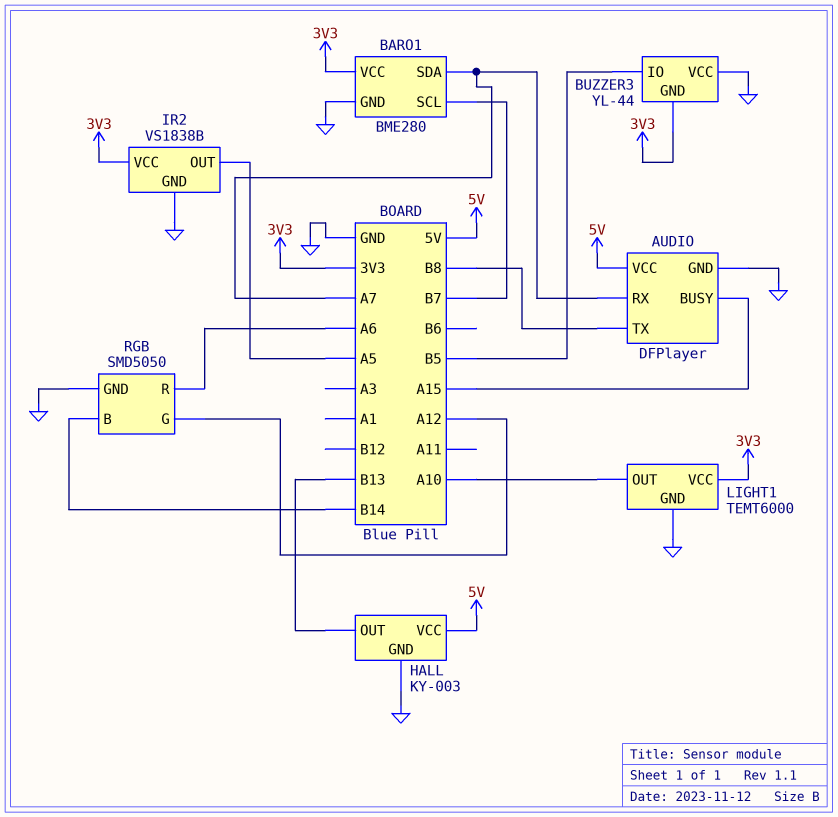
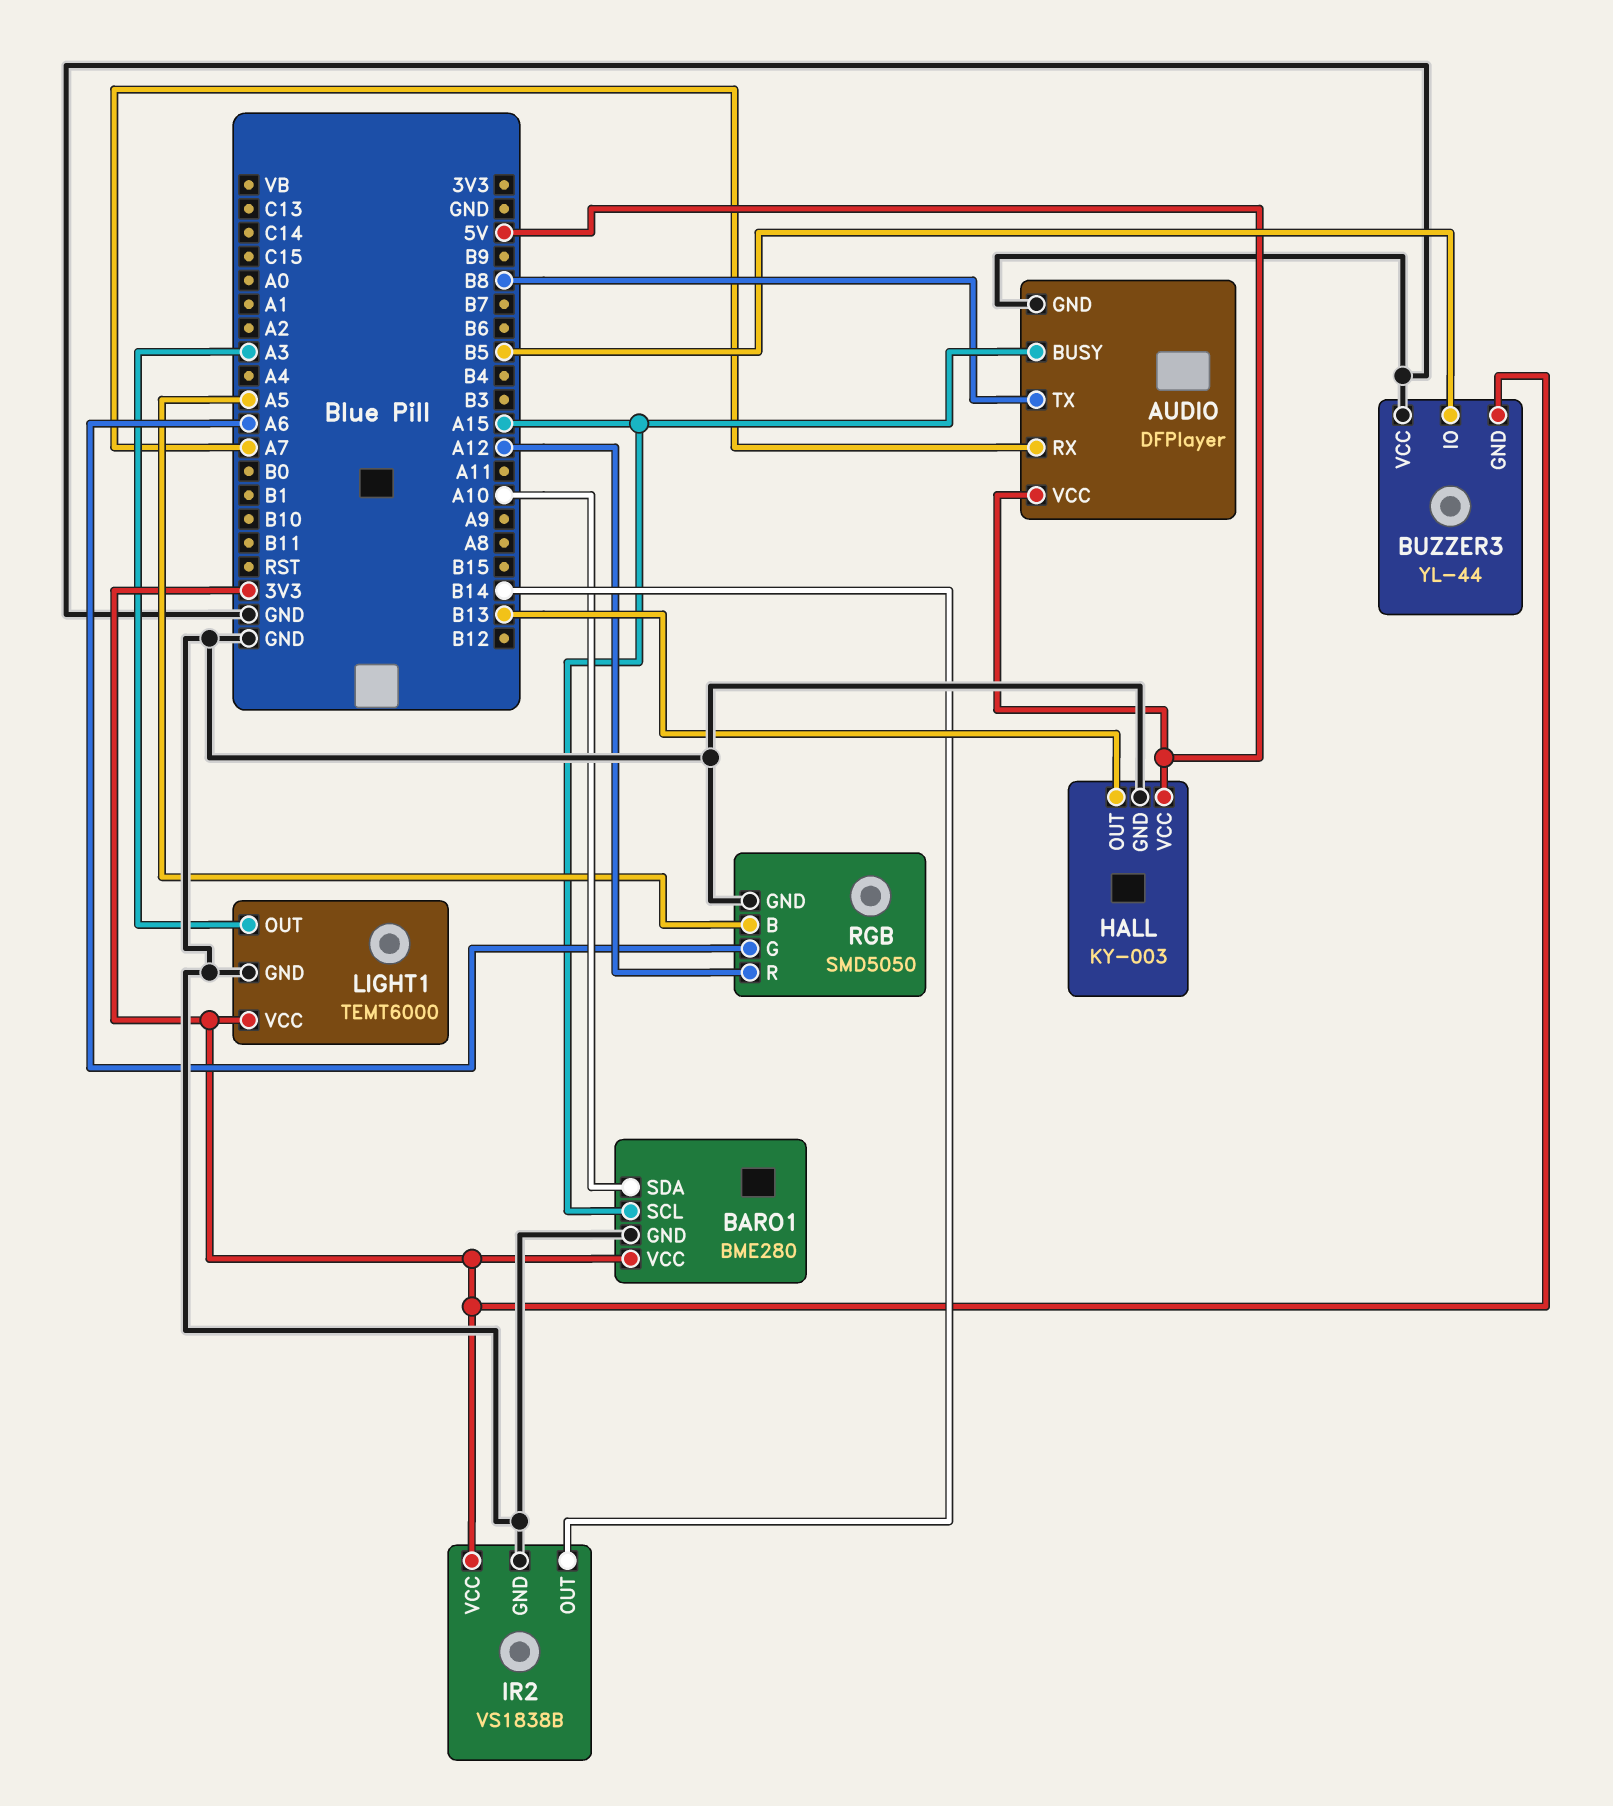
BARO1 pin SCL: B7 -> A15
BARO1 pin SDA: A7 -> A10
IR2 pin OUT: A5 -> B14
LIGHT1 pin OUT: A10 -> A3
RGB pin B: B14 -> A5
RGB pin G: A12 -> A6
RGB pin R: A6 -> A12

